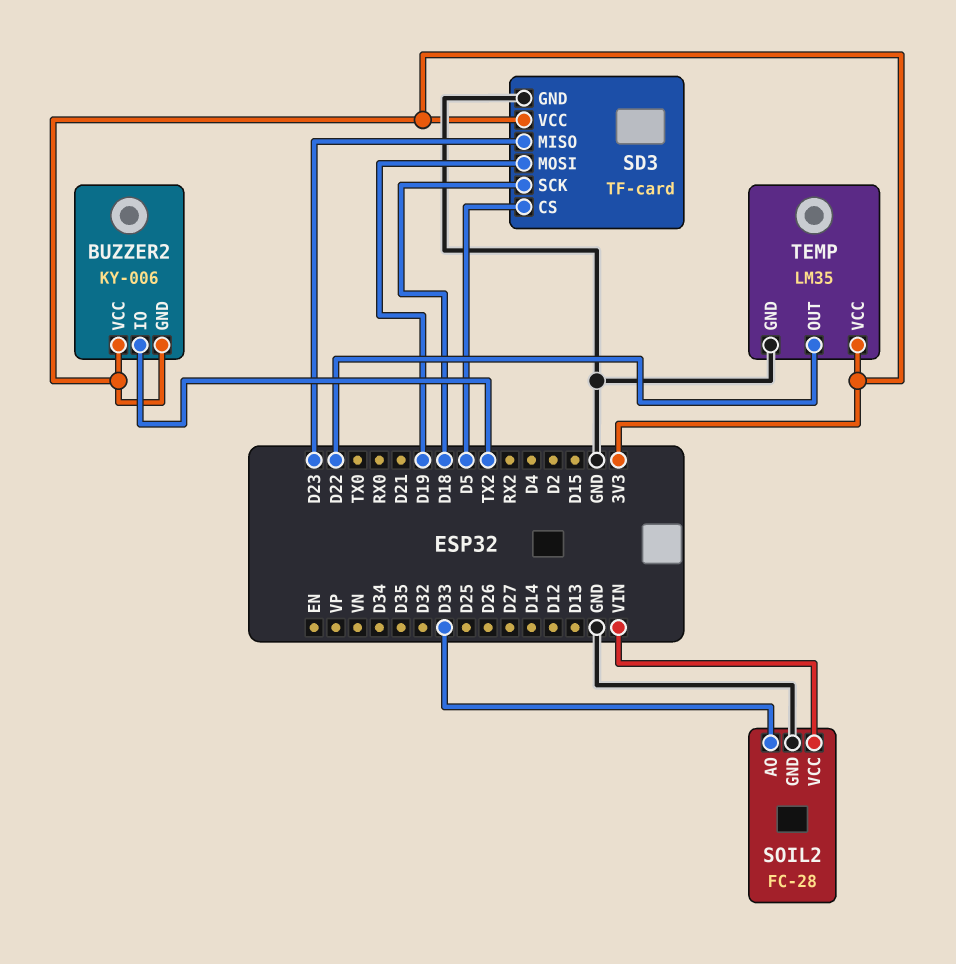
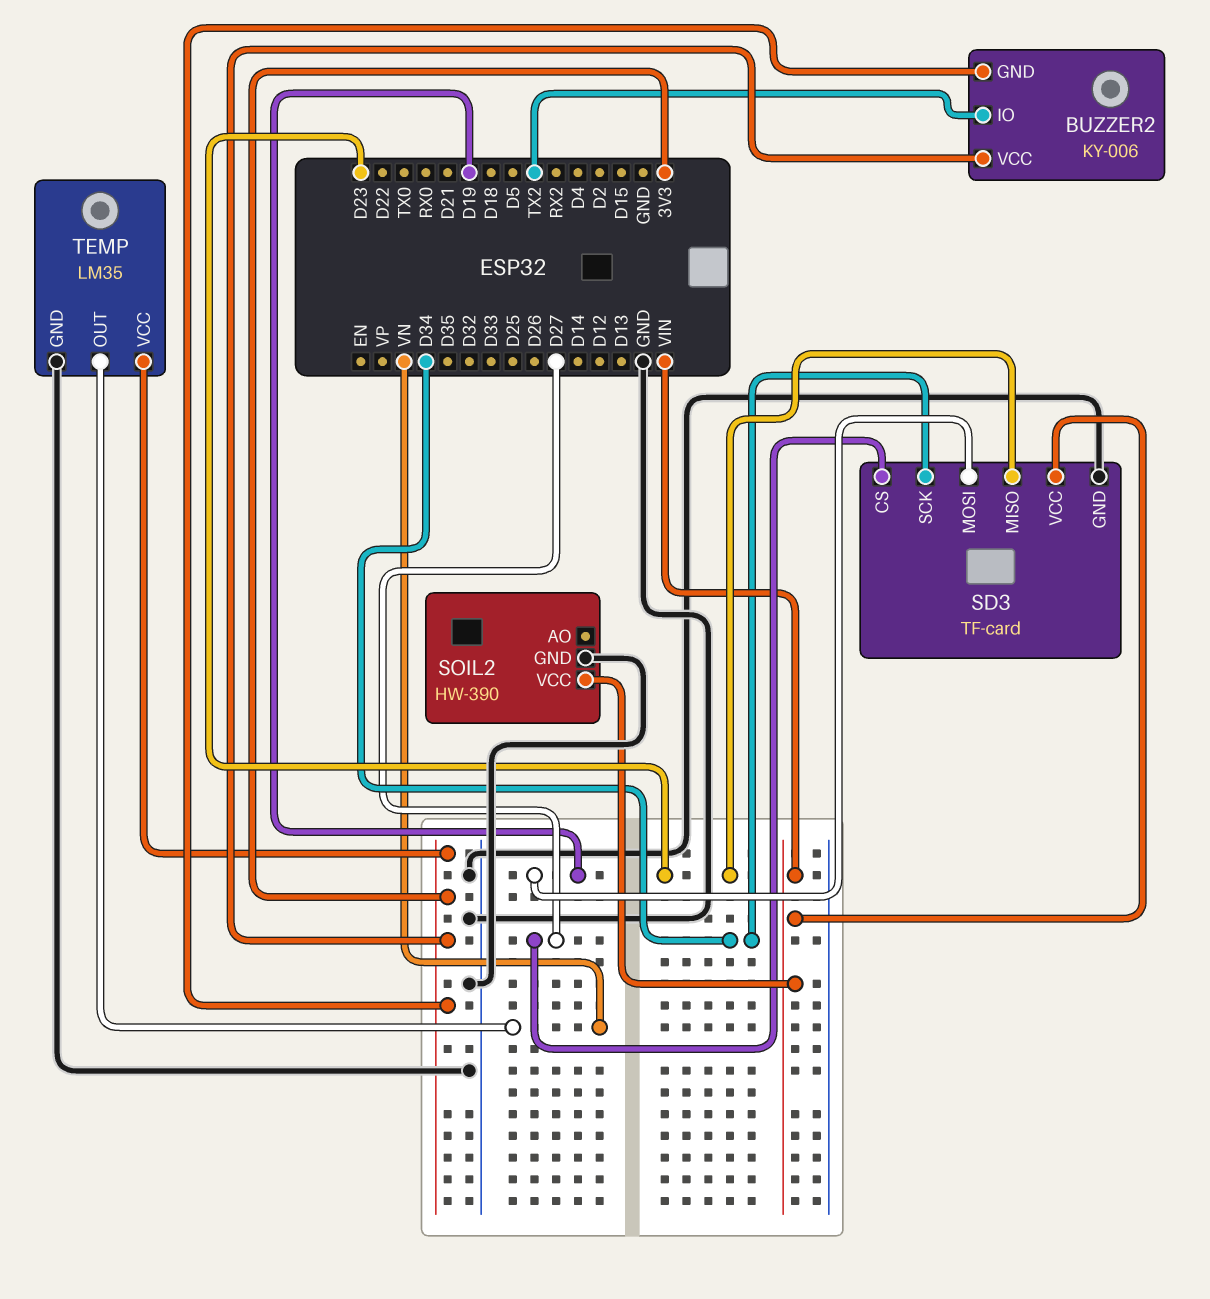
SD3 pin CS: D5 -> D27
SD3 pin SCK: D18 -> D34
SD3 pin VCC: 3V3 -> VIN
SOIL2: FC-28 -> HW-390
SOIL2 pin AO: D33 -> none
TEMP pin OUT: D22 -> VN

